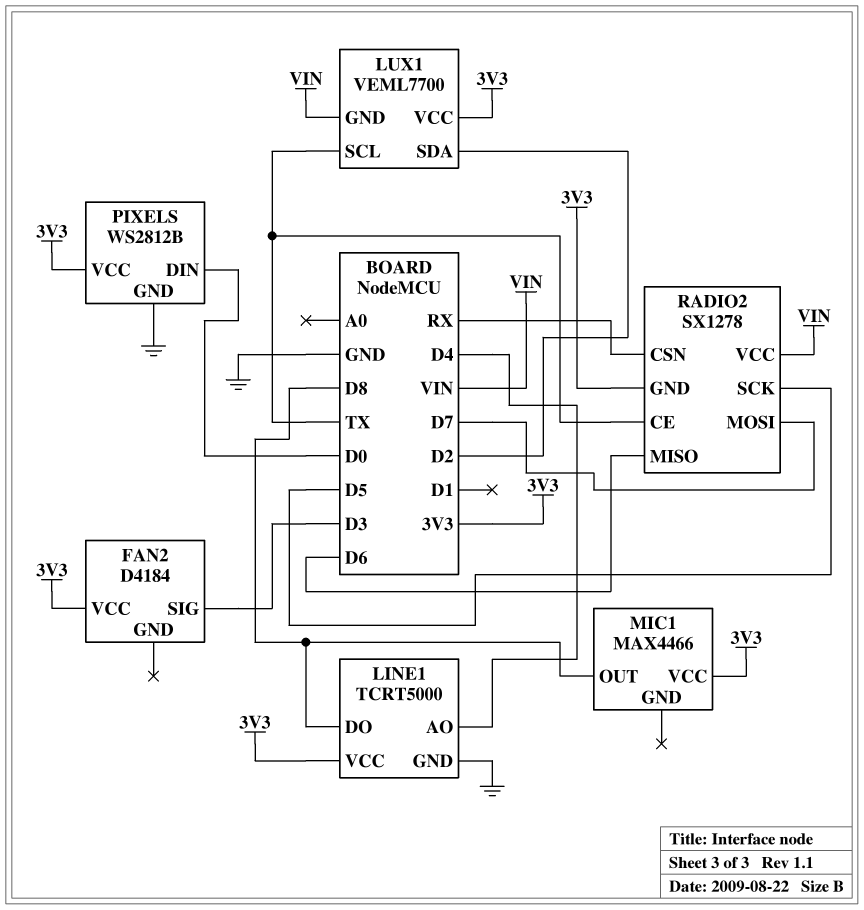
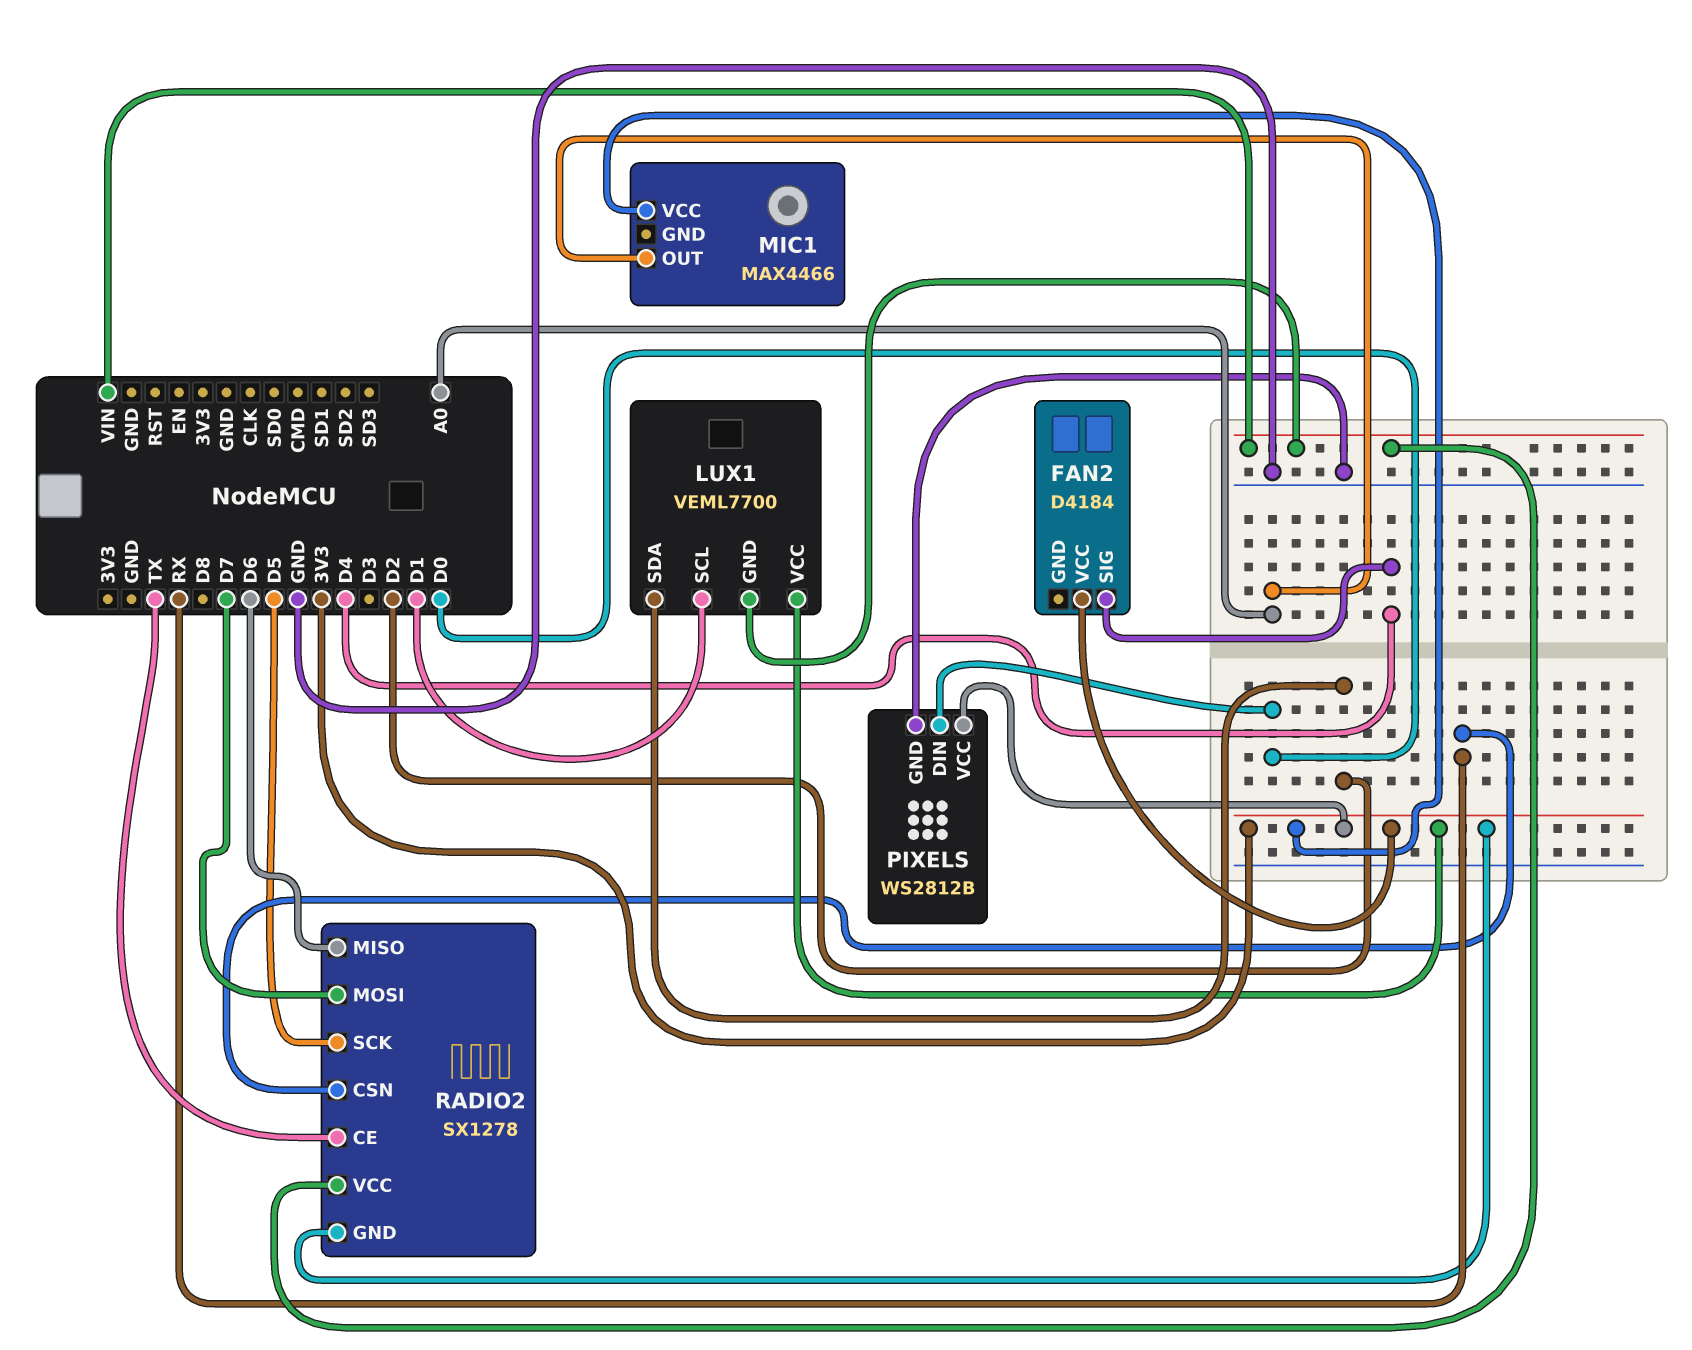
FAN2 pin SIG: D3 -> D4
LINE1: TCRT5000 -> none
LINE1 pin AO: D4 -> none
LINE1 pin DO: D8 -> none
LINE1 pin GND: GND -> none
LINE1 pin VCC: 3V3 -> none
LUX1 pin SCL: TX -> D1
MIC1 pin OUT: D8 -> A0

